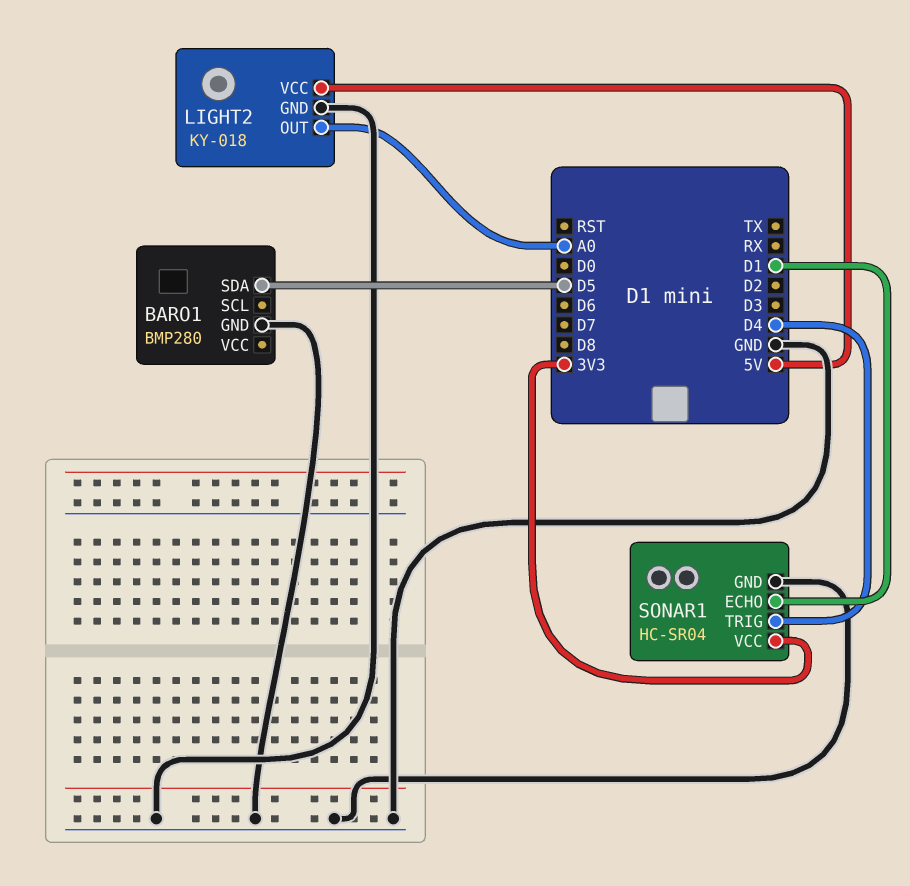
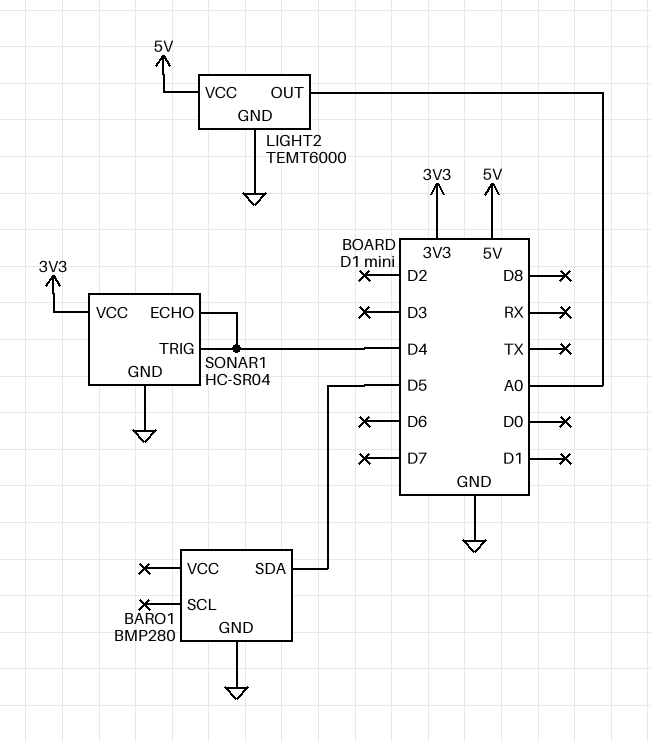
LIGHT2: KY-018 -> TEMT6000
SONAR1 pin ECHO: D1 -> D4

